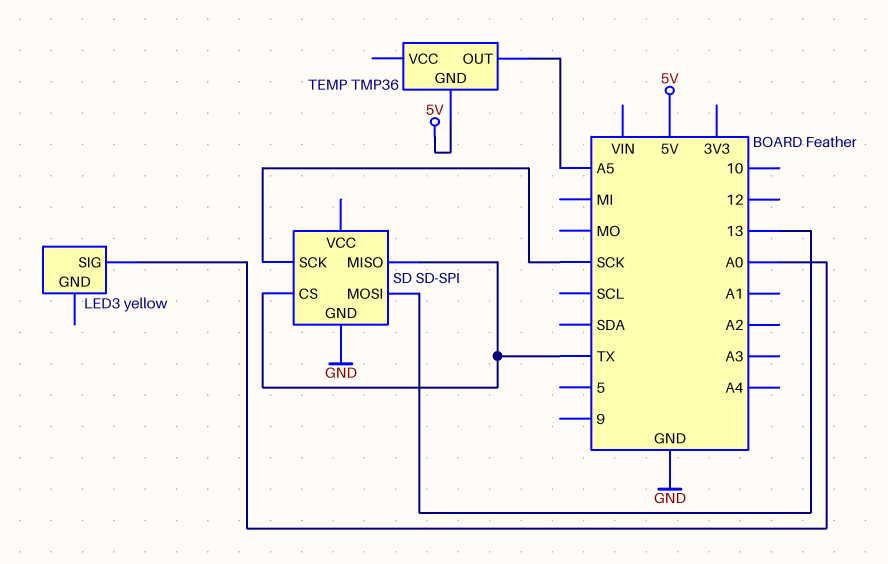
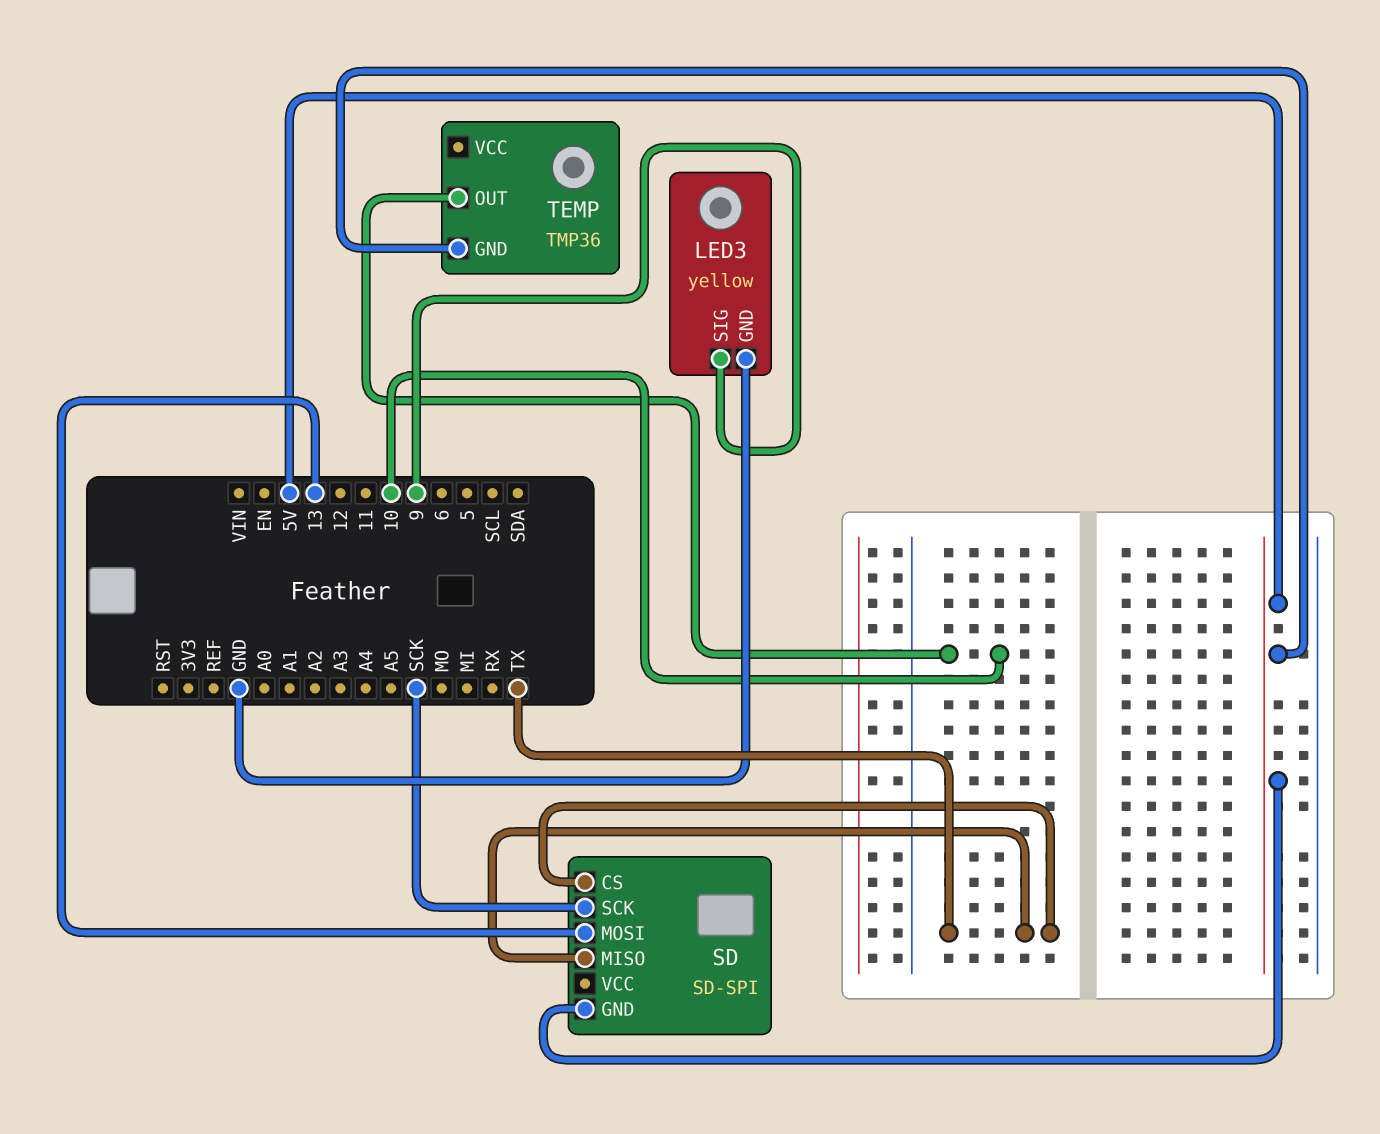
LED3 pin GND: none -> GND
LED3 pin SIG: A0 -> 9
SD pin GND: GND -> 5V
TEMP pin OUT: A5 -> 10

